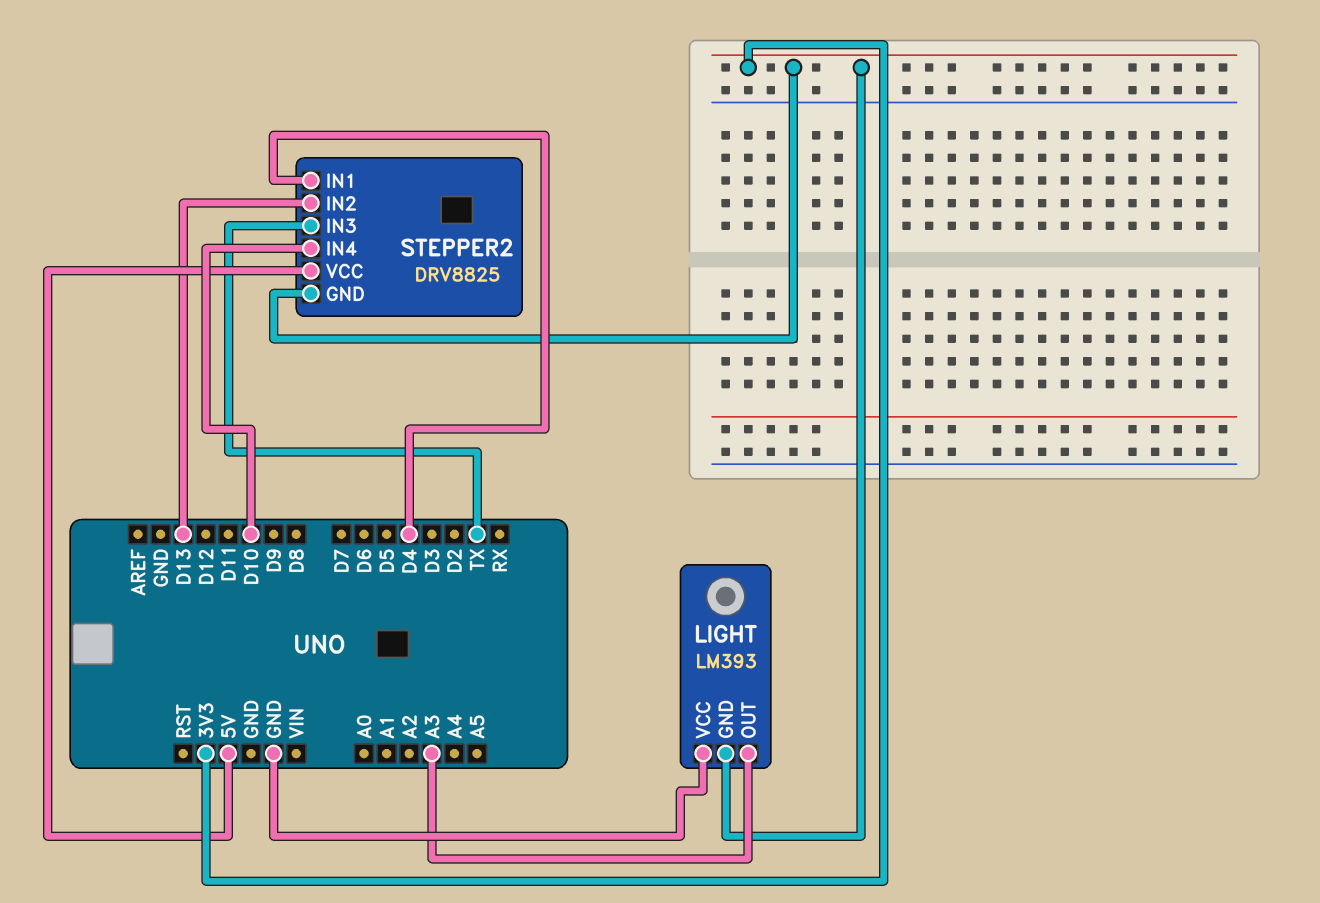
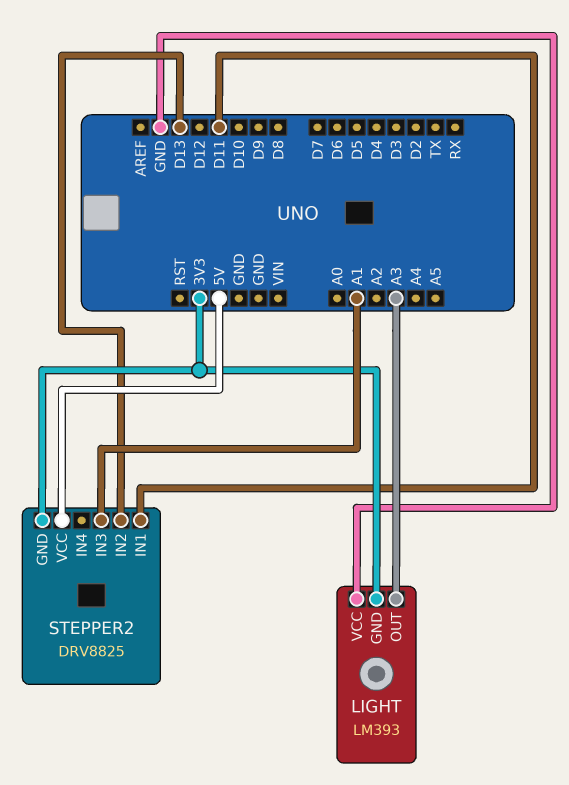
STEPPER2 pin IN1: D4 -> D11
STEPPER2 pin IN3: TX -> A1
STEPPER2 pin IN4: D10 -> none

